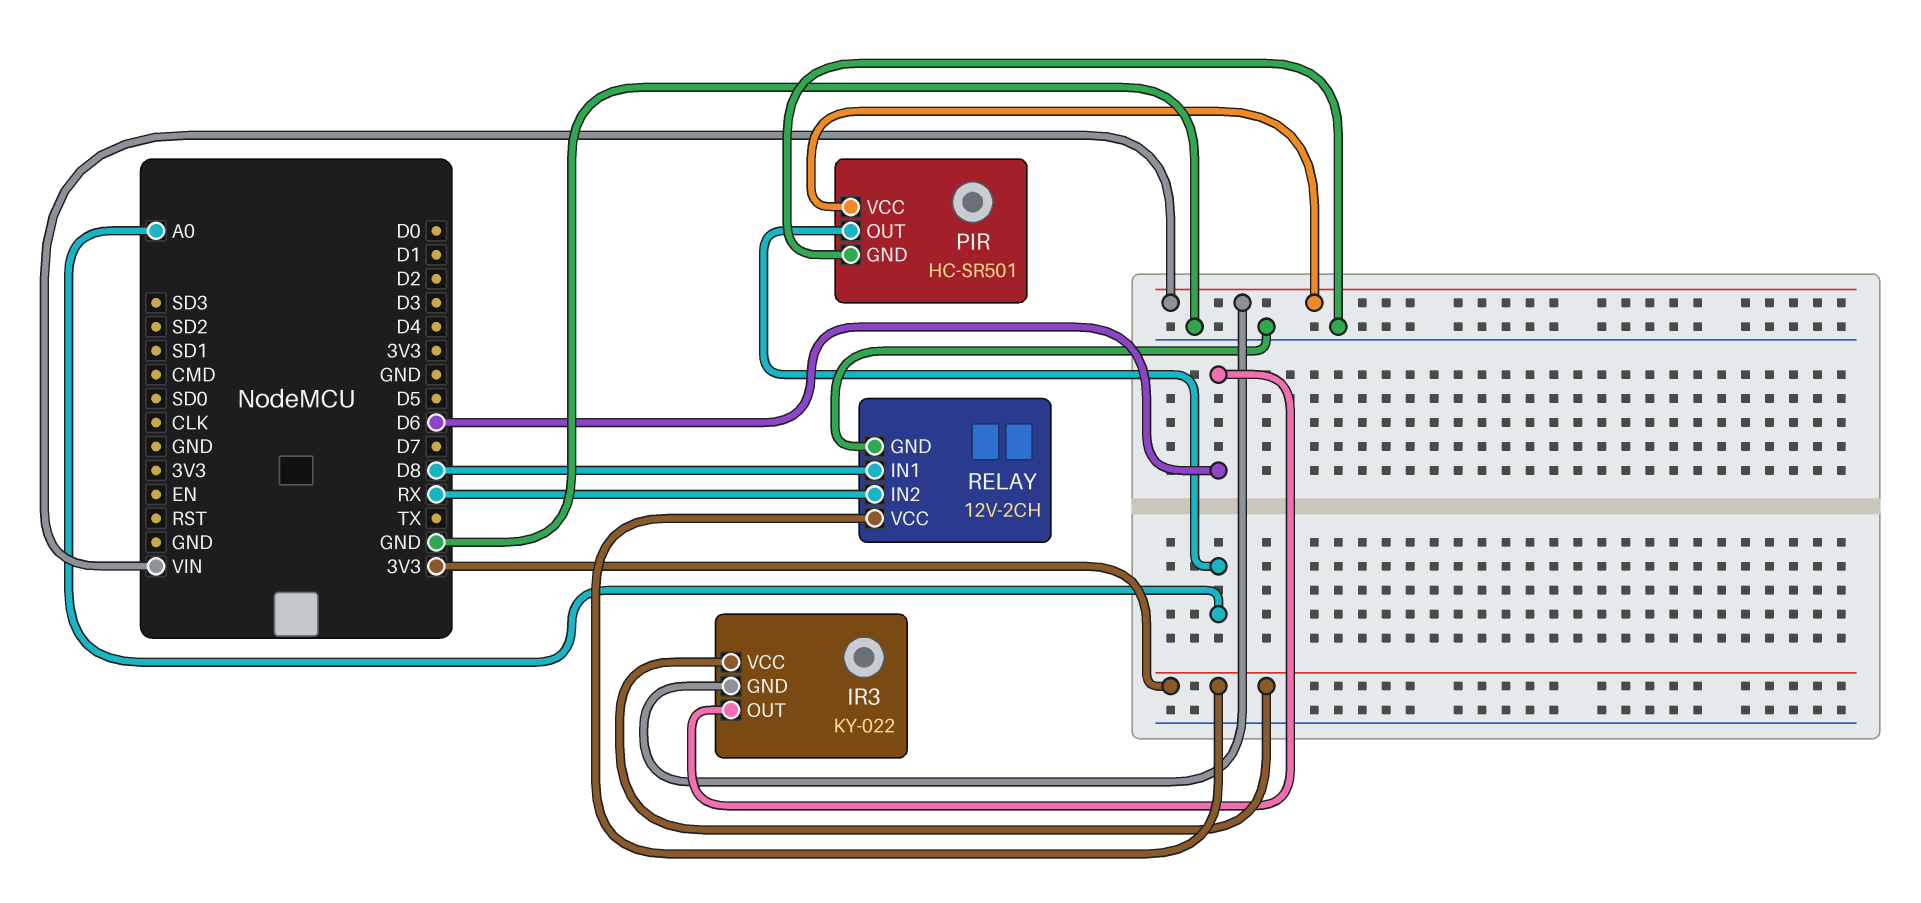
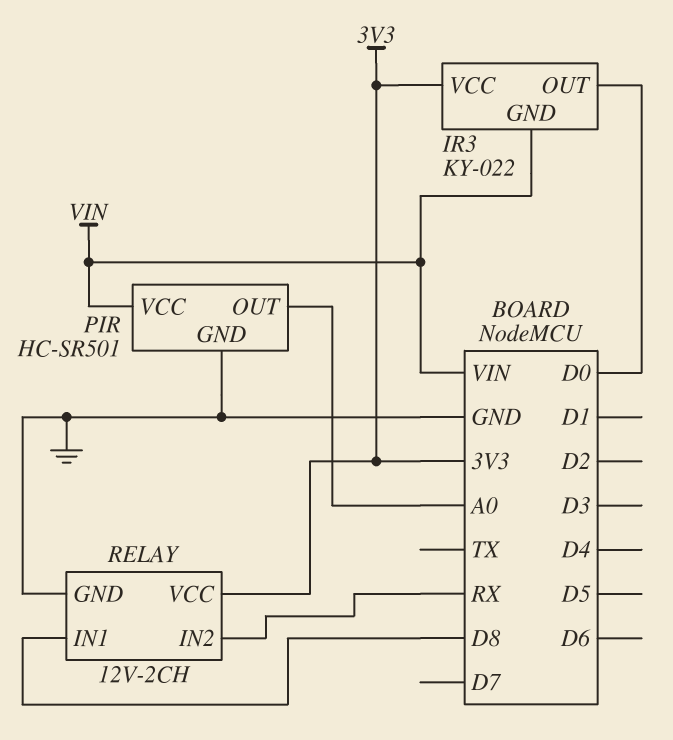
IR3 pin OUT: D6 -> D0

